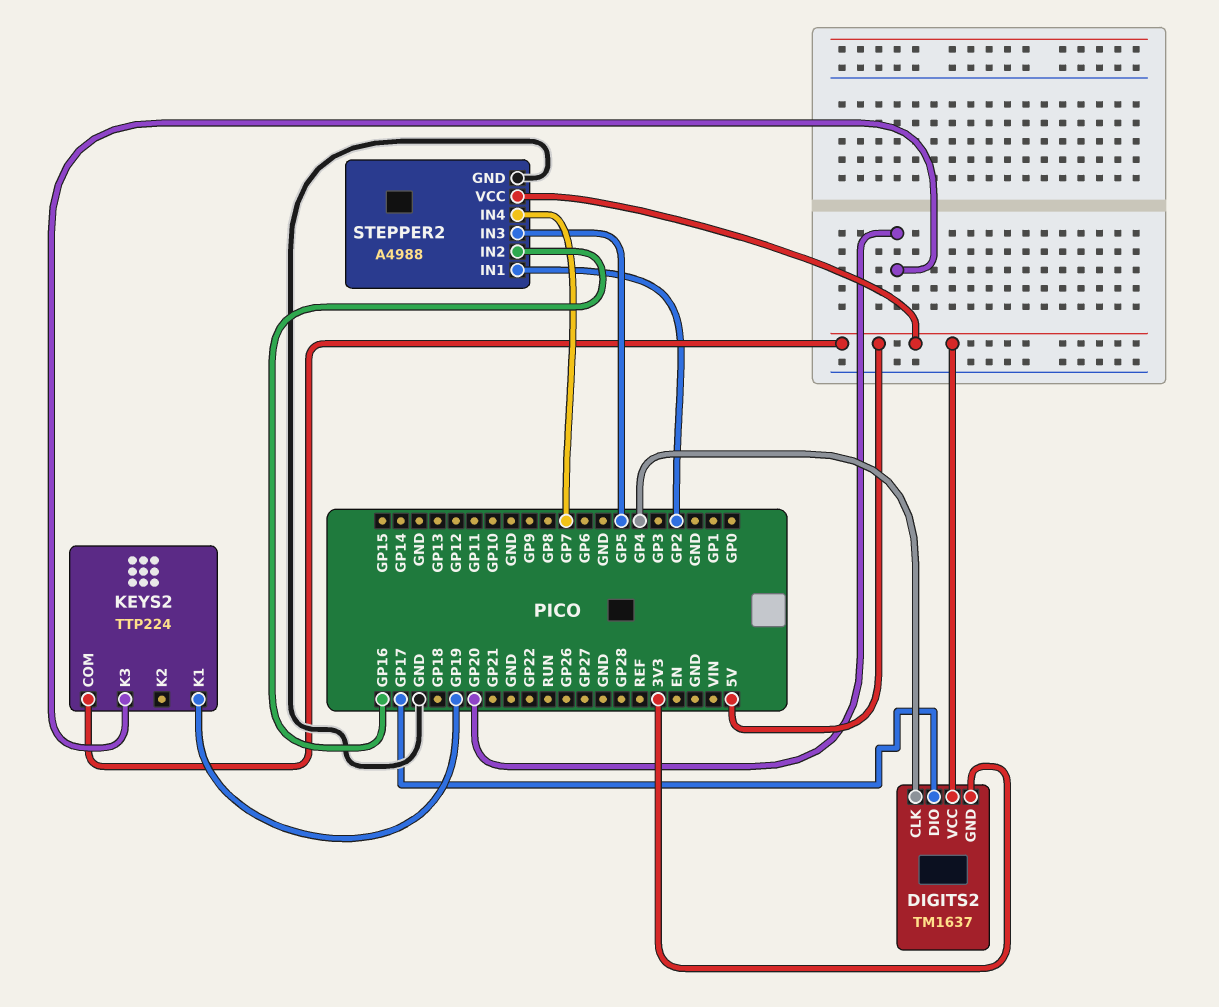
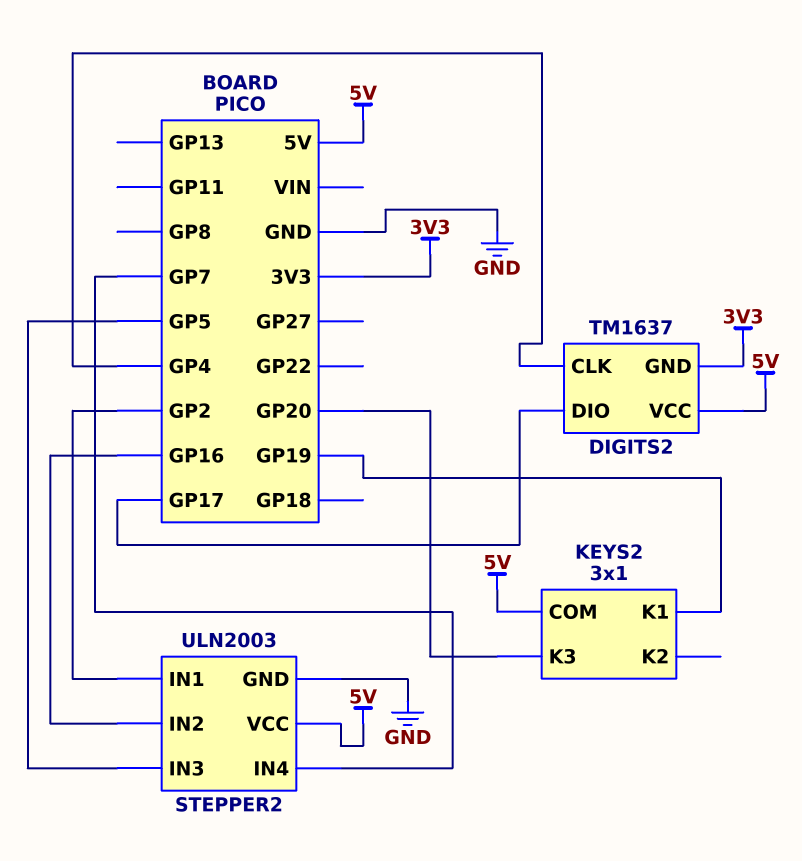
KEYS2: TTP224 -> 3x1
STEPPER2: A4988 -> ULN2003

